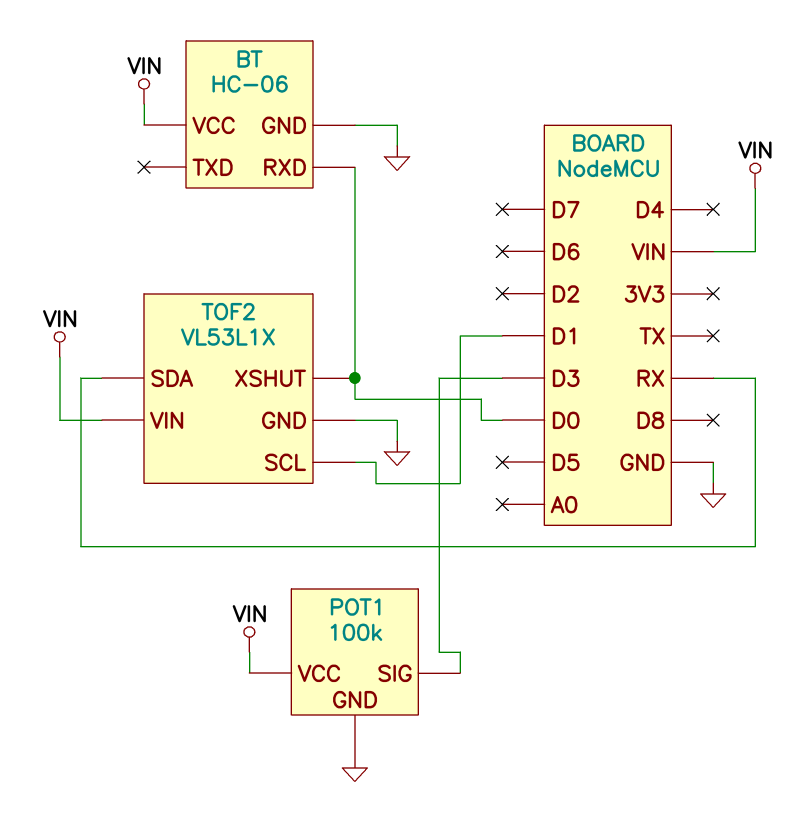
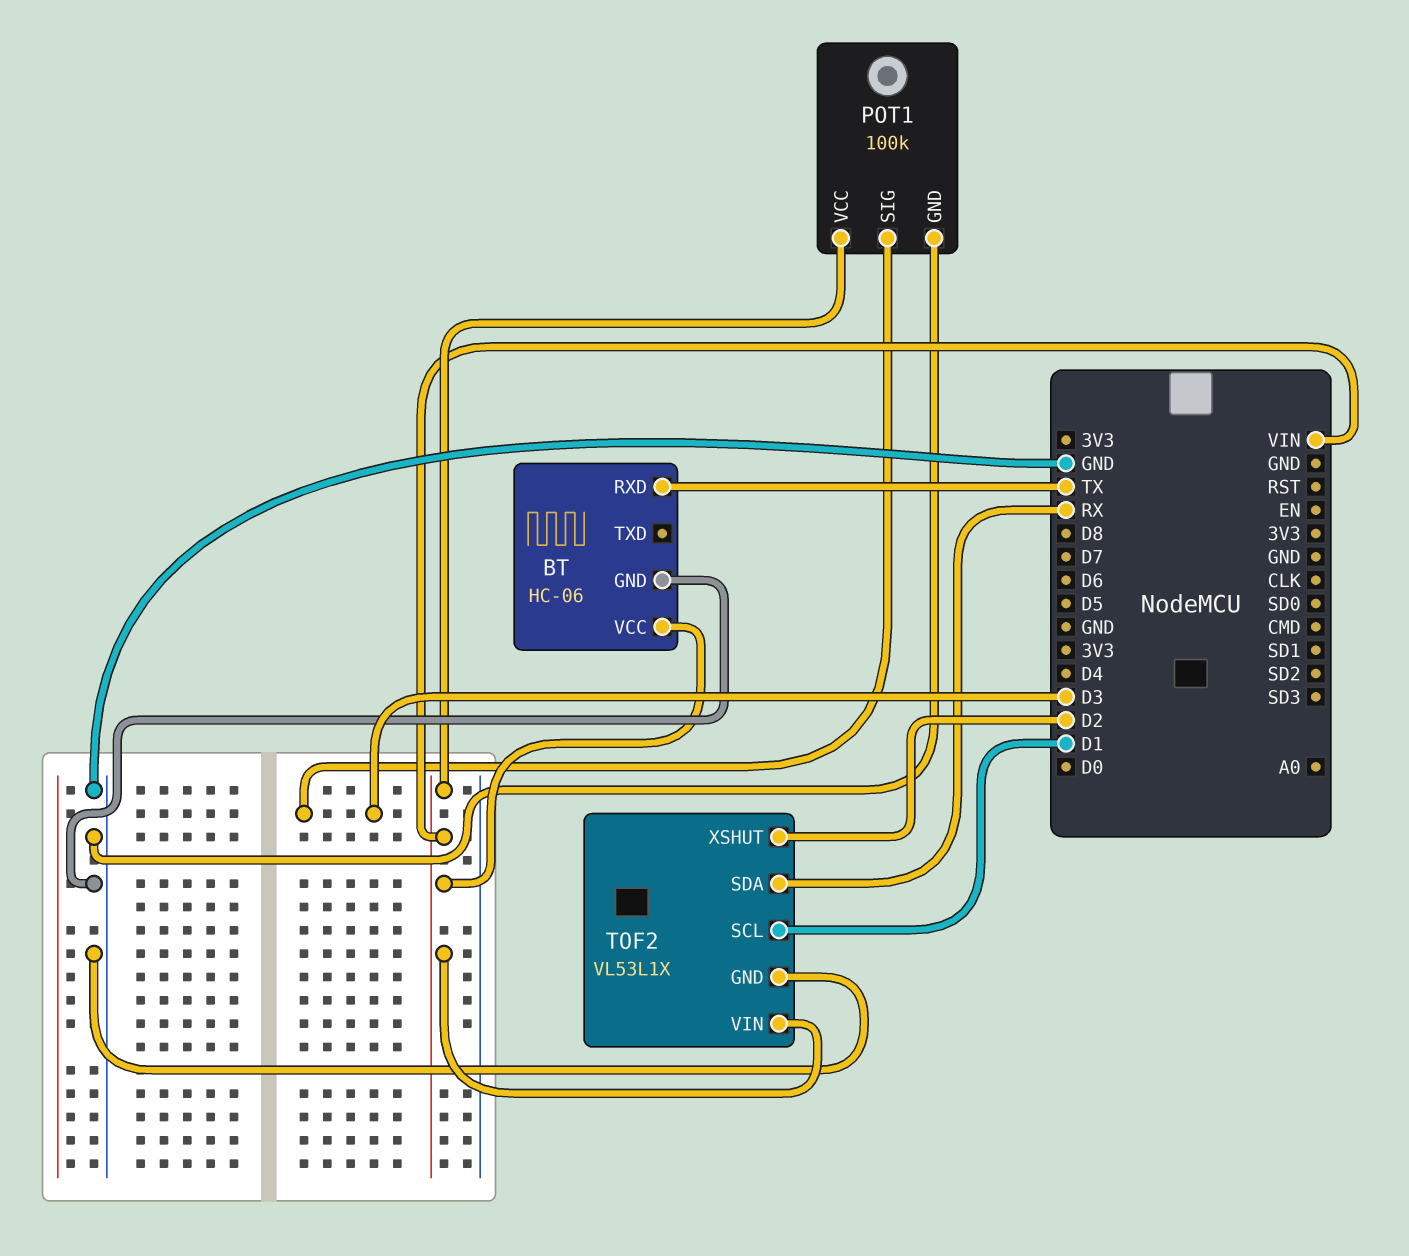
BT pin RXD: D0 -> TX
TOF2 pin XSHUT: D0 -> D2

